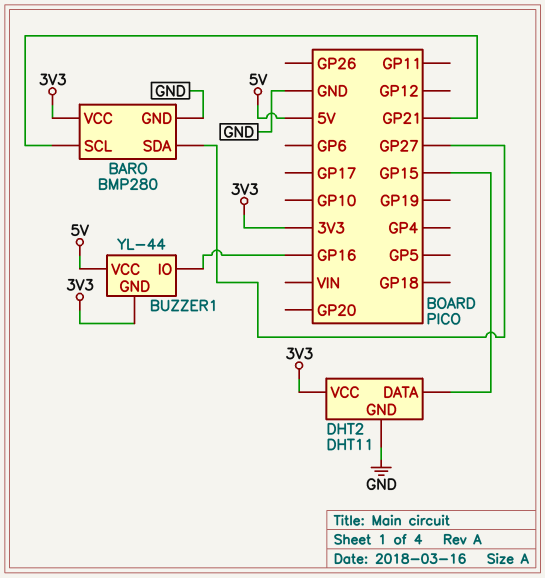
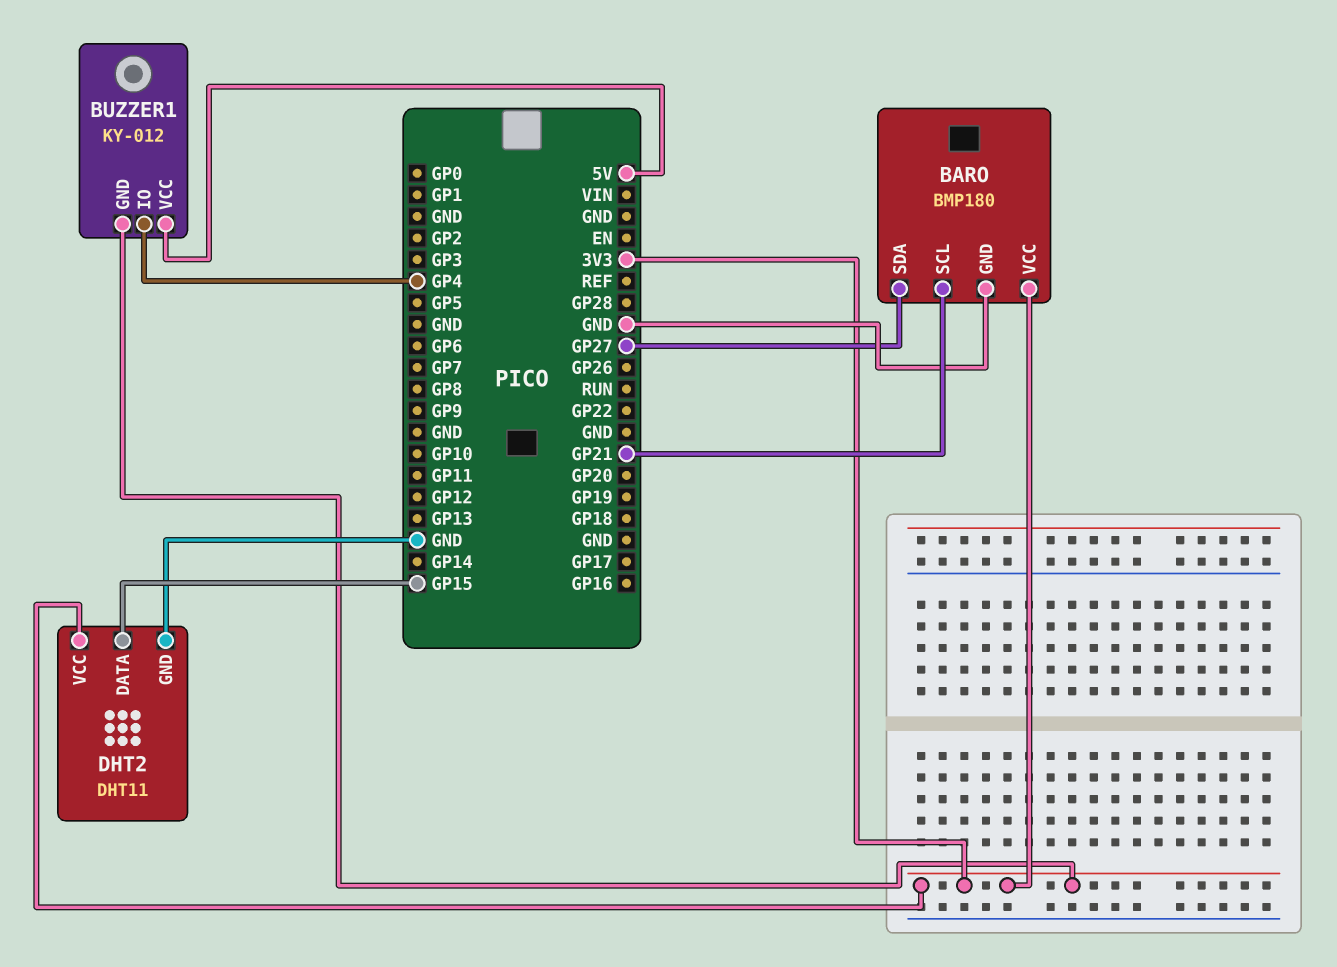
BARO: BMP280 -> BMP180
BUZZER1: YL-44 -> KY-012
BUZZER1 pin IO: GP16 -> GP4

